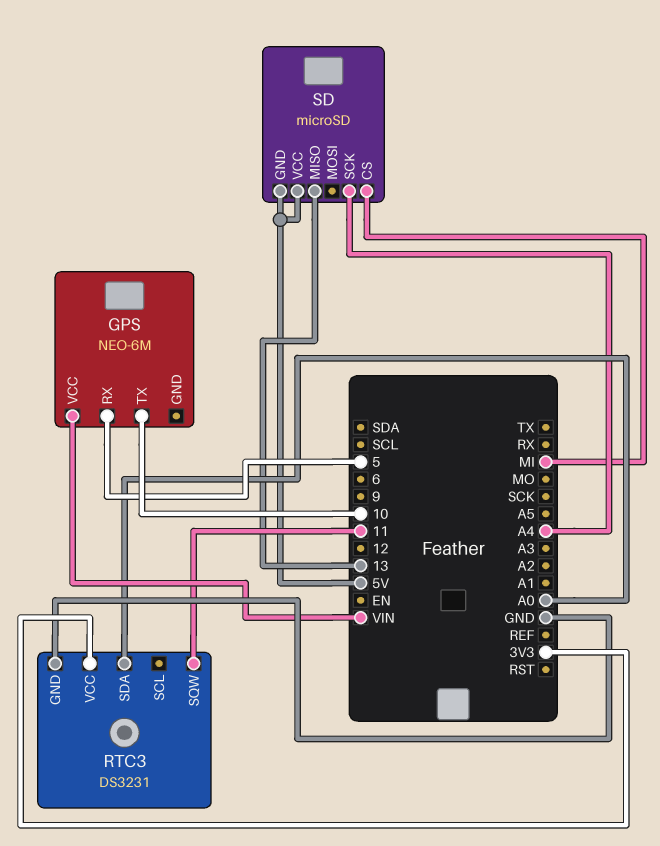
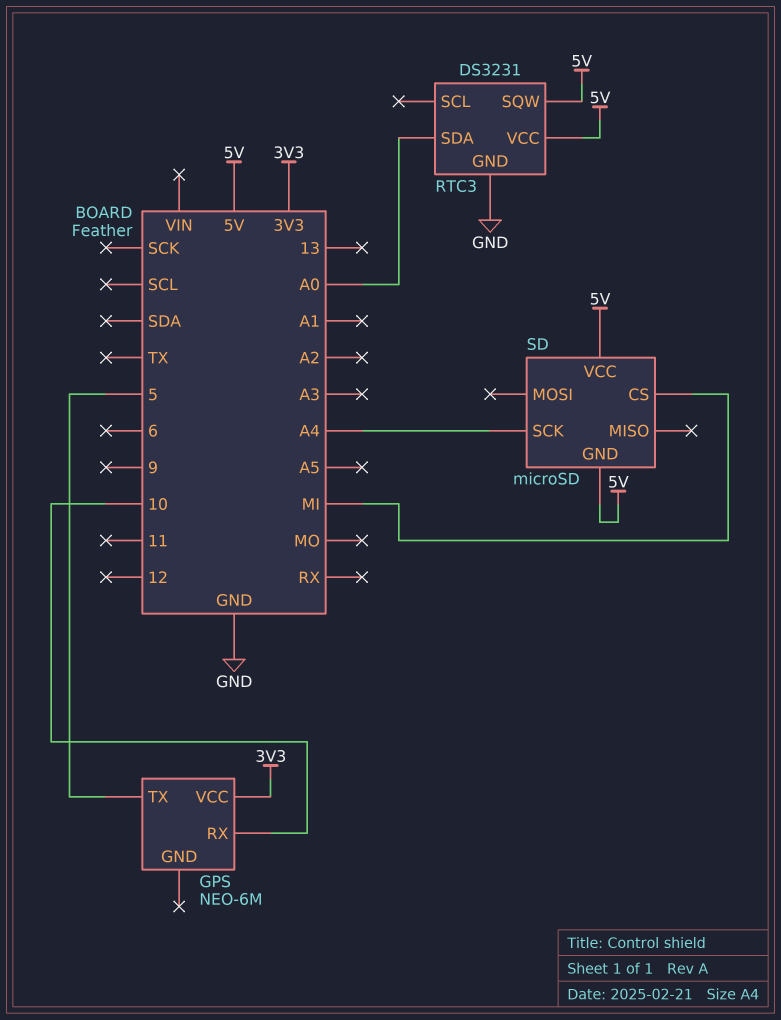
GPS pin RX: 5 -> 10
GPS pin TX: 10 -> 5
GPS pin VCC: VIN -> 3V3
RTC3 pin SQW: 11 -> 5V
RTC3 pin VCC: 3V3 -> 5V
SD pin MISO: 13 -> none

